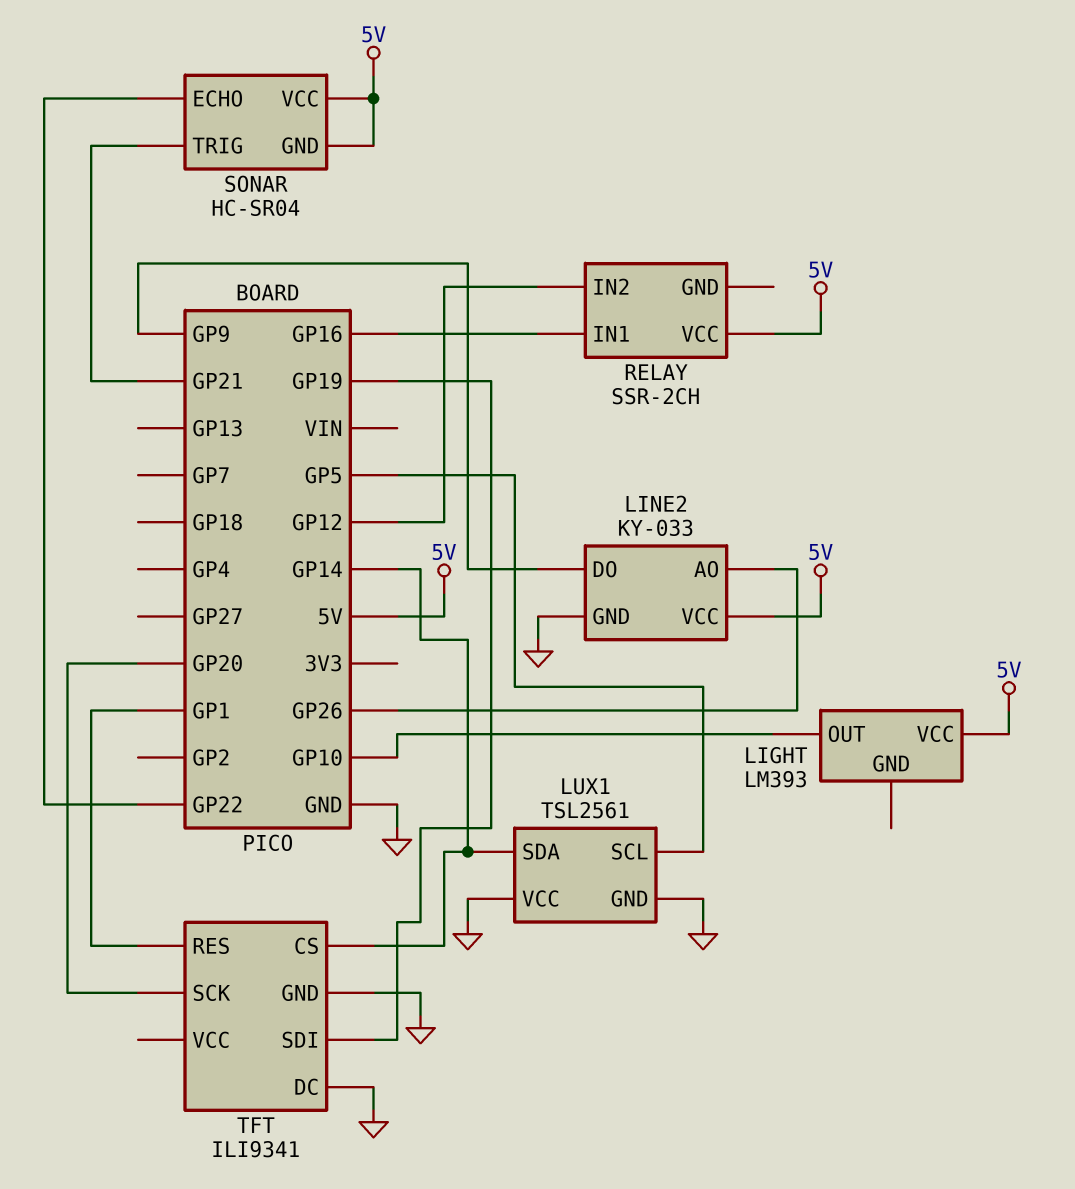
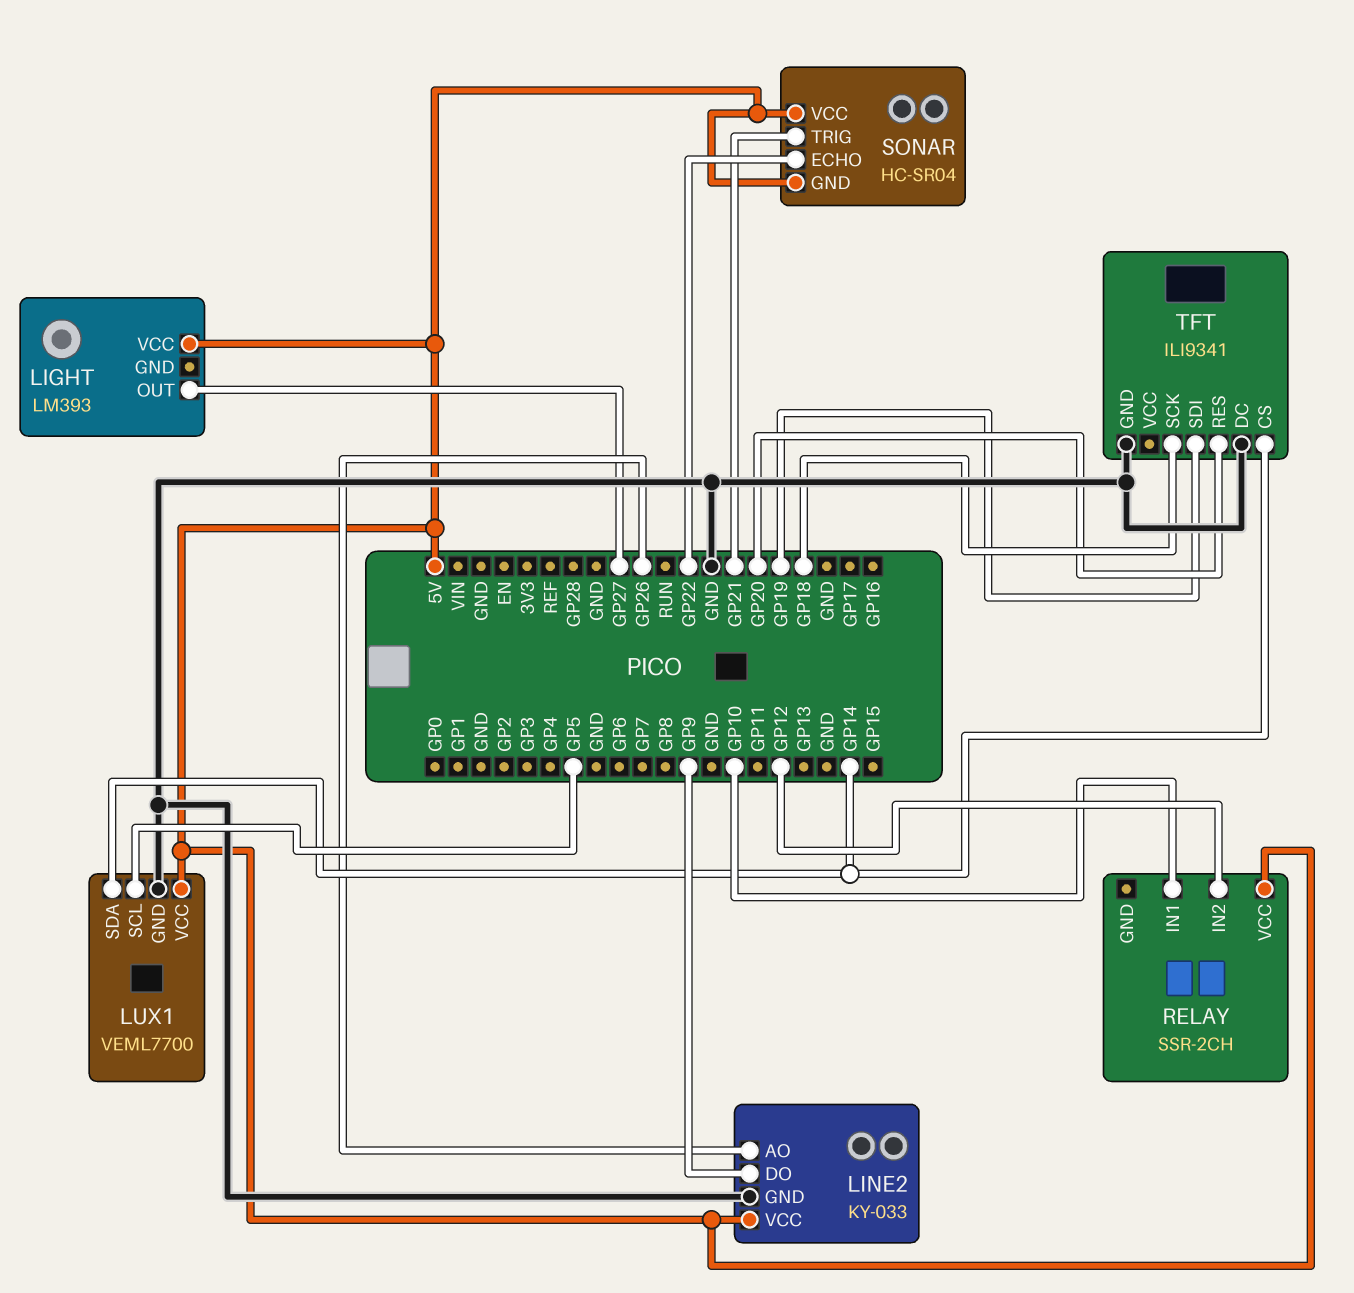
LIGHT pin OUT: GP10 -> GP27
LUX1: TSL2561 -> VEML7700
LUX1 pin VCC: GND -> 5V
RELAY pin IN1: GP16 -> GP10
TFT pin RES: GP1 -> GP20
TFT pin SCK: GP20 -> GP18

